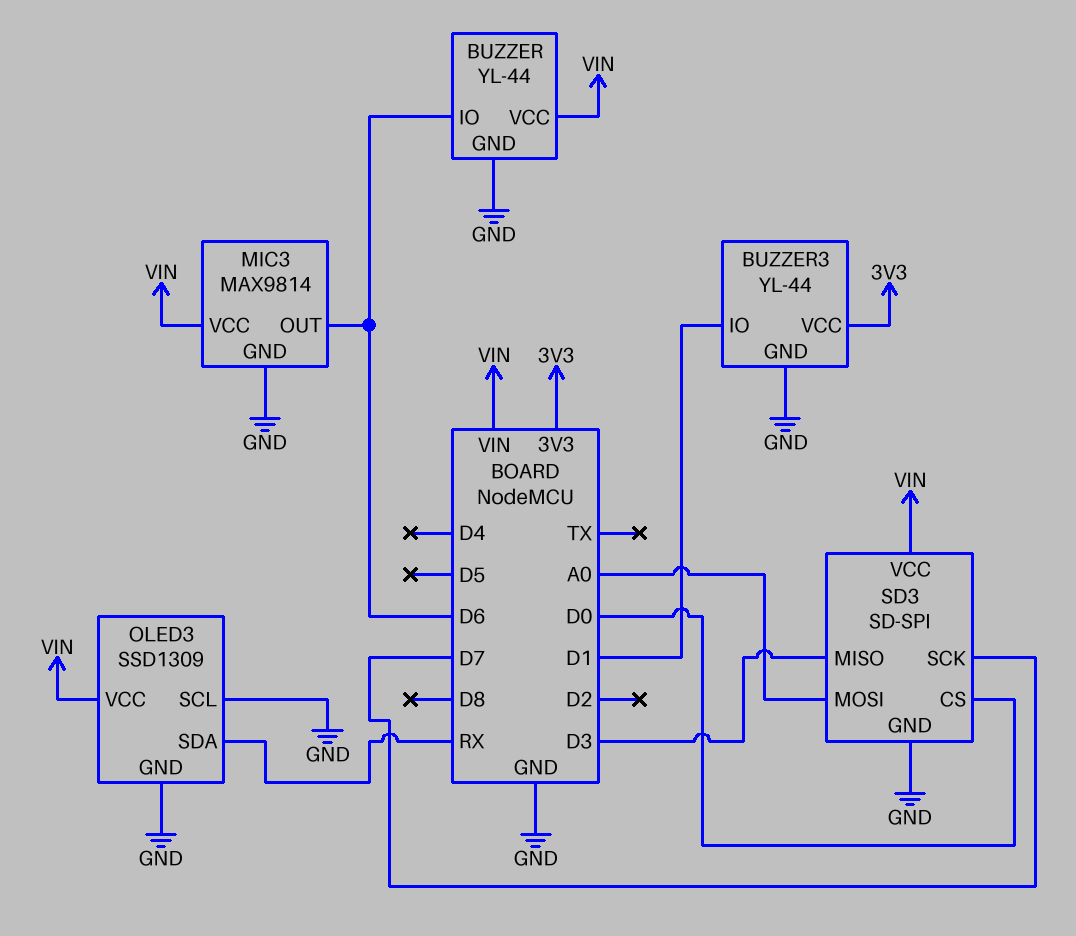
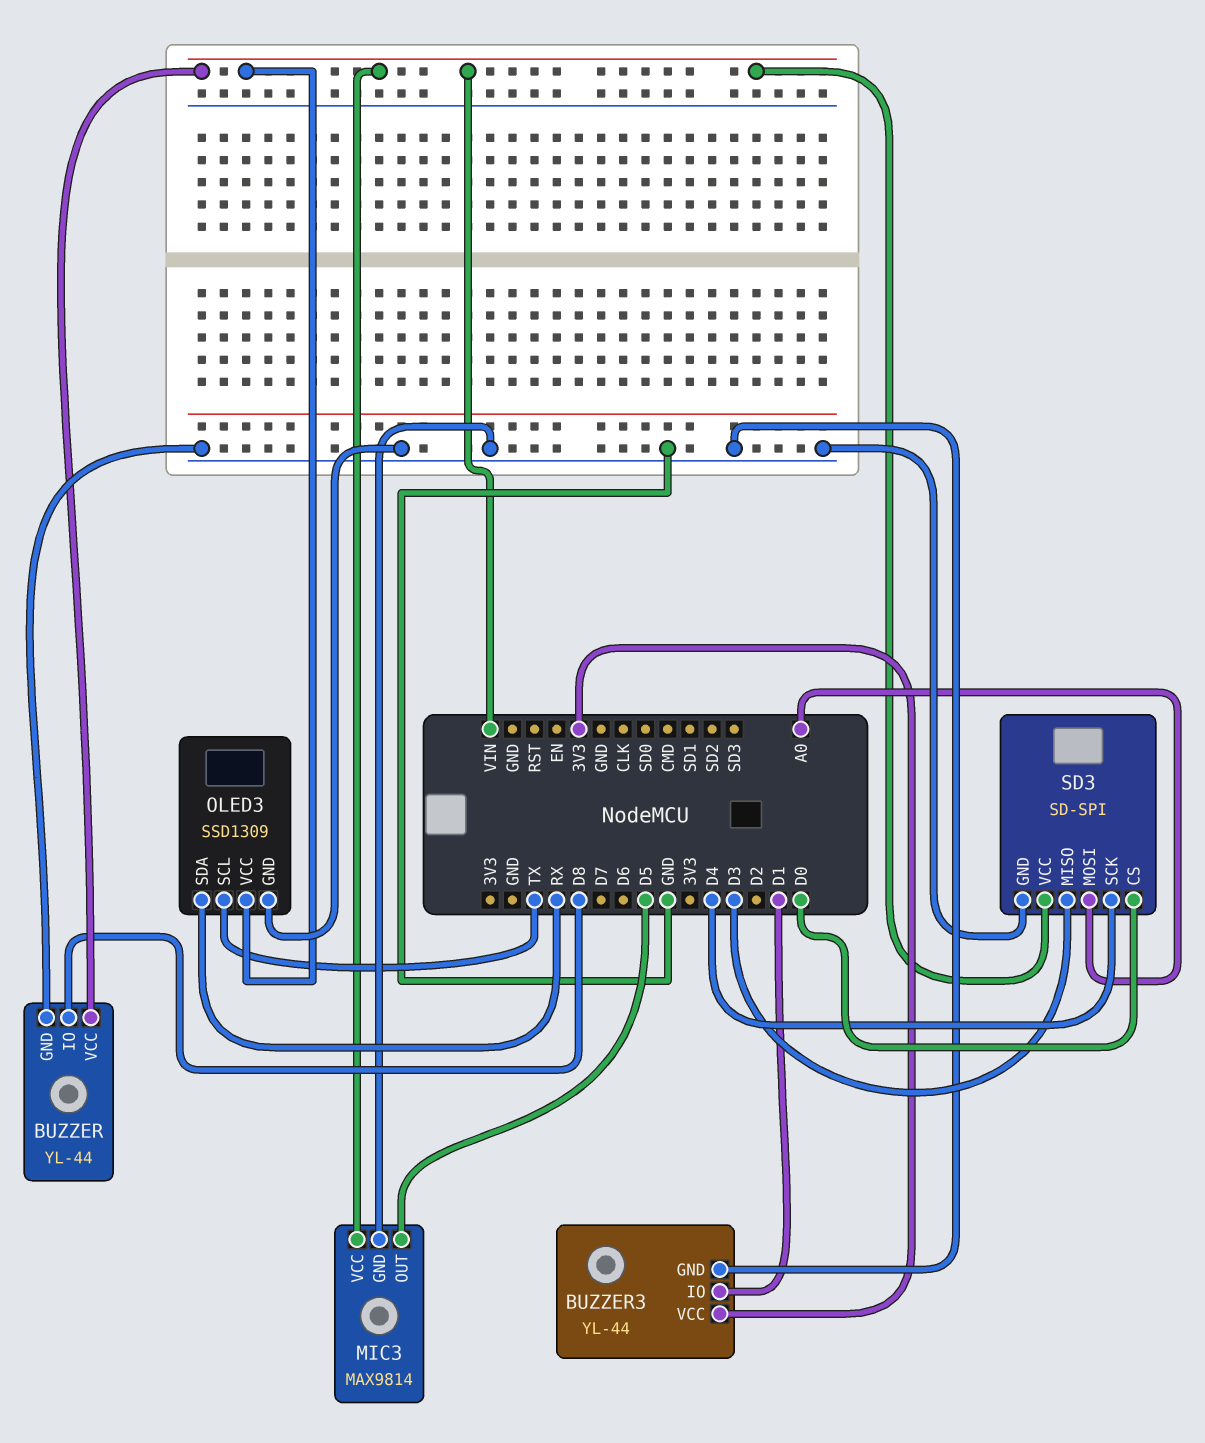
BUZZER pin IO: D6 -> D8
MIC3 pin OUT: D6 -> D5
OLED3 pin SCL: GND -> TX
SD3 pin SCK: D7 -> D4

